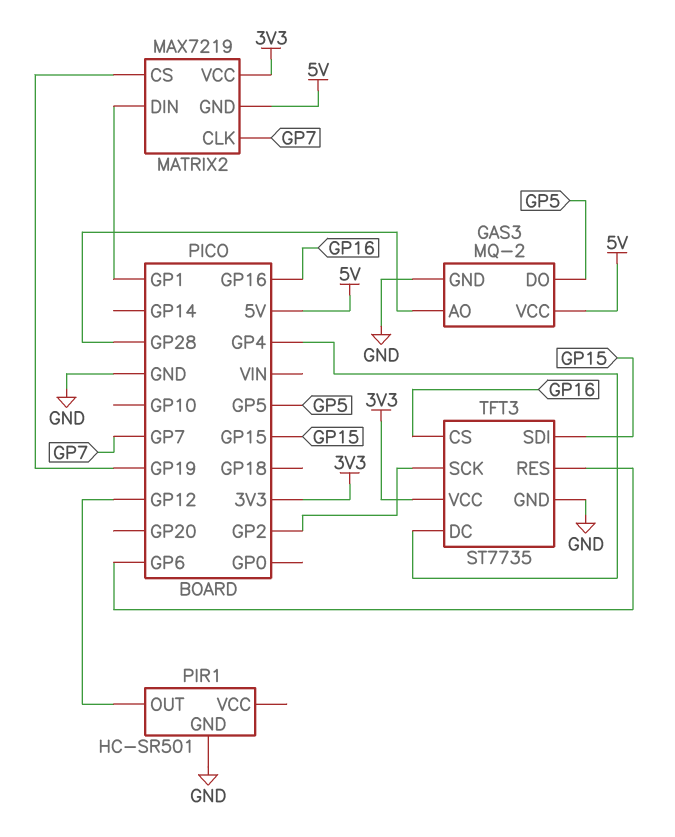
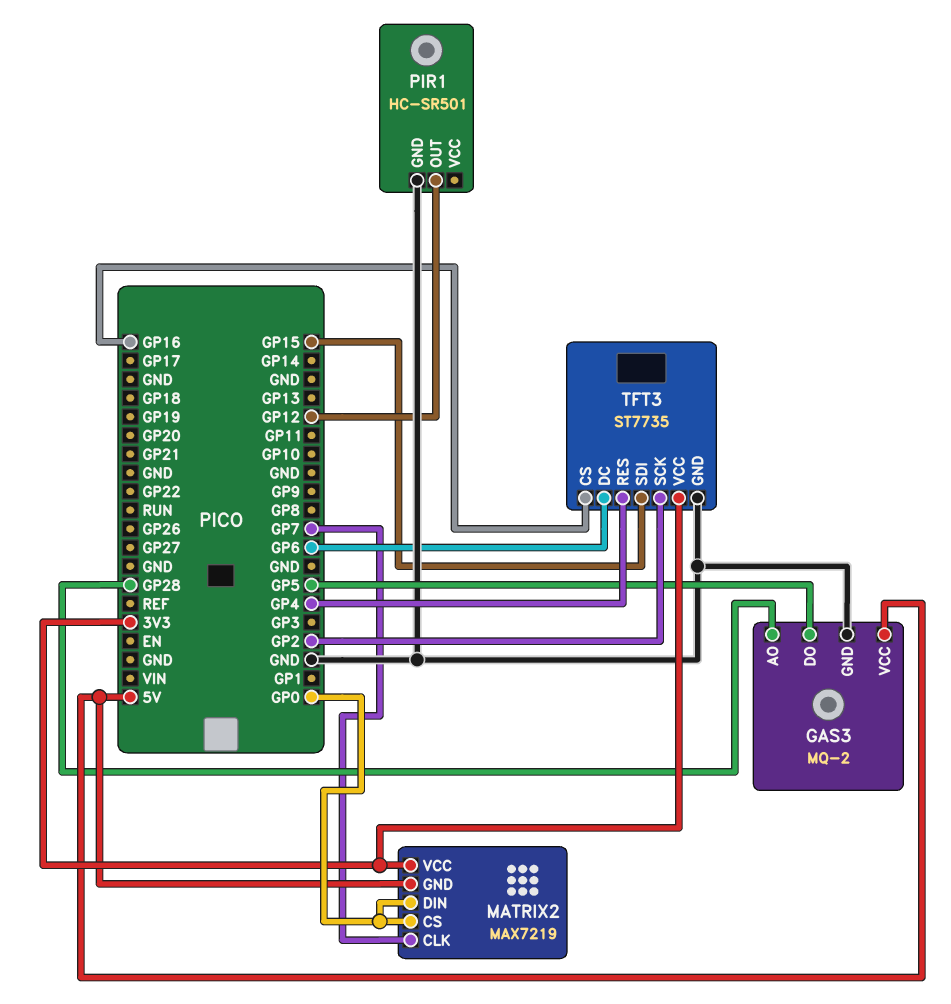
MATRIX2 pin CS: GP19 -> GP0
MATRIX2 pin DIN: GP1 -> GP0
TFT3 pin DC: GP4 -> GP6
TFT3 pin RES: GP6 -> GP4

